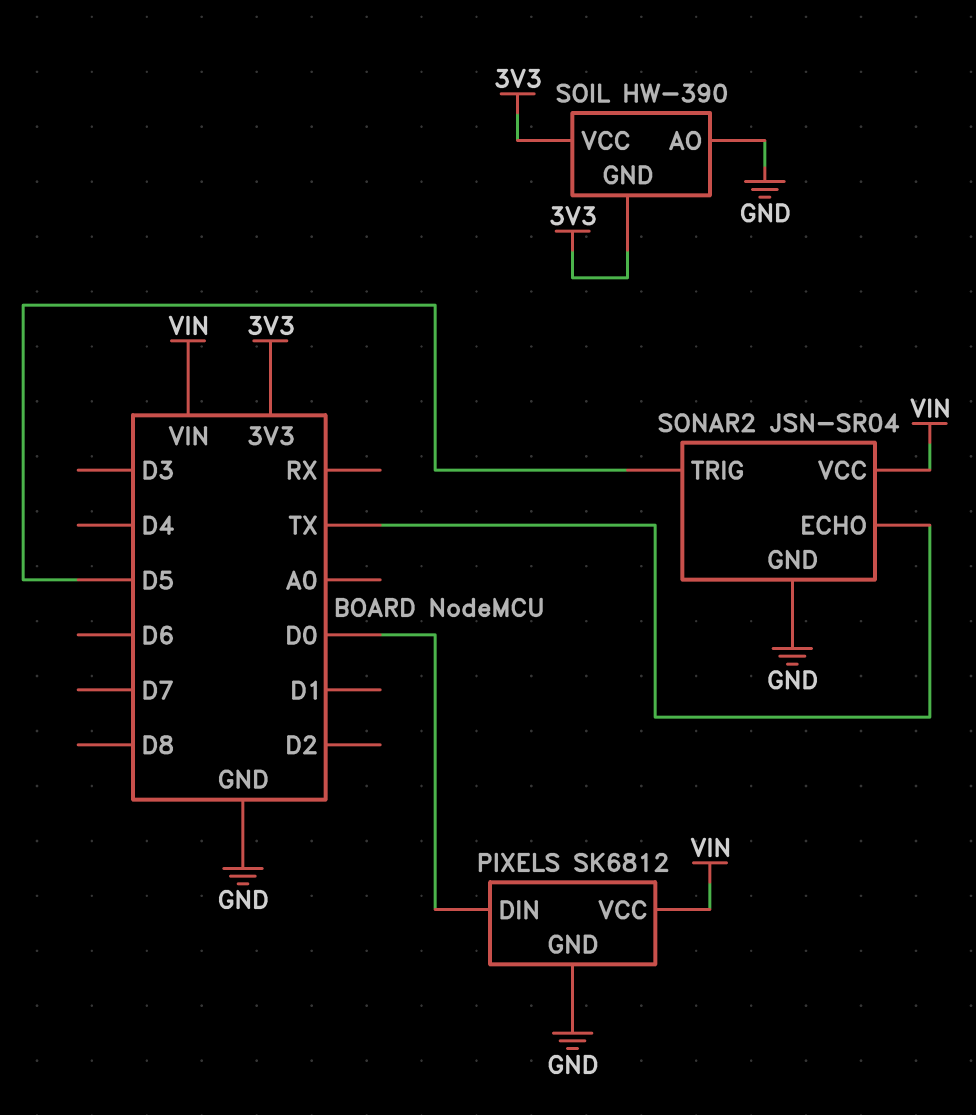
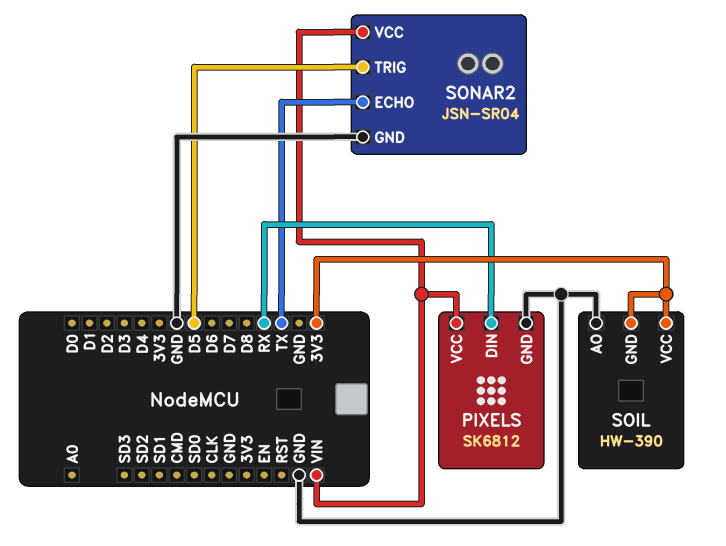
PIXELS pin DIN: D0 -> RX

